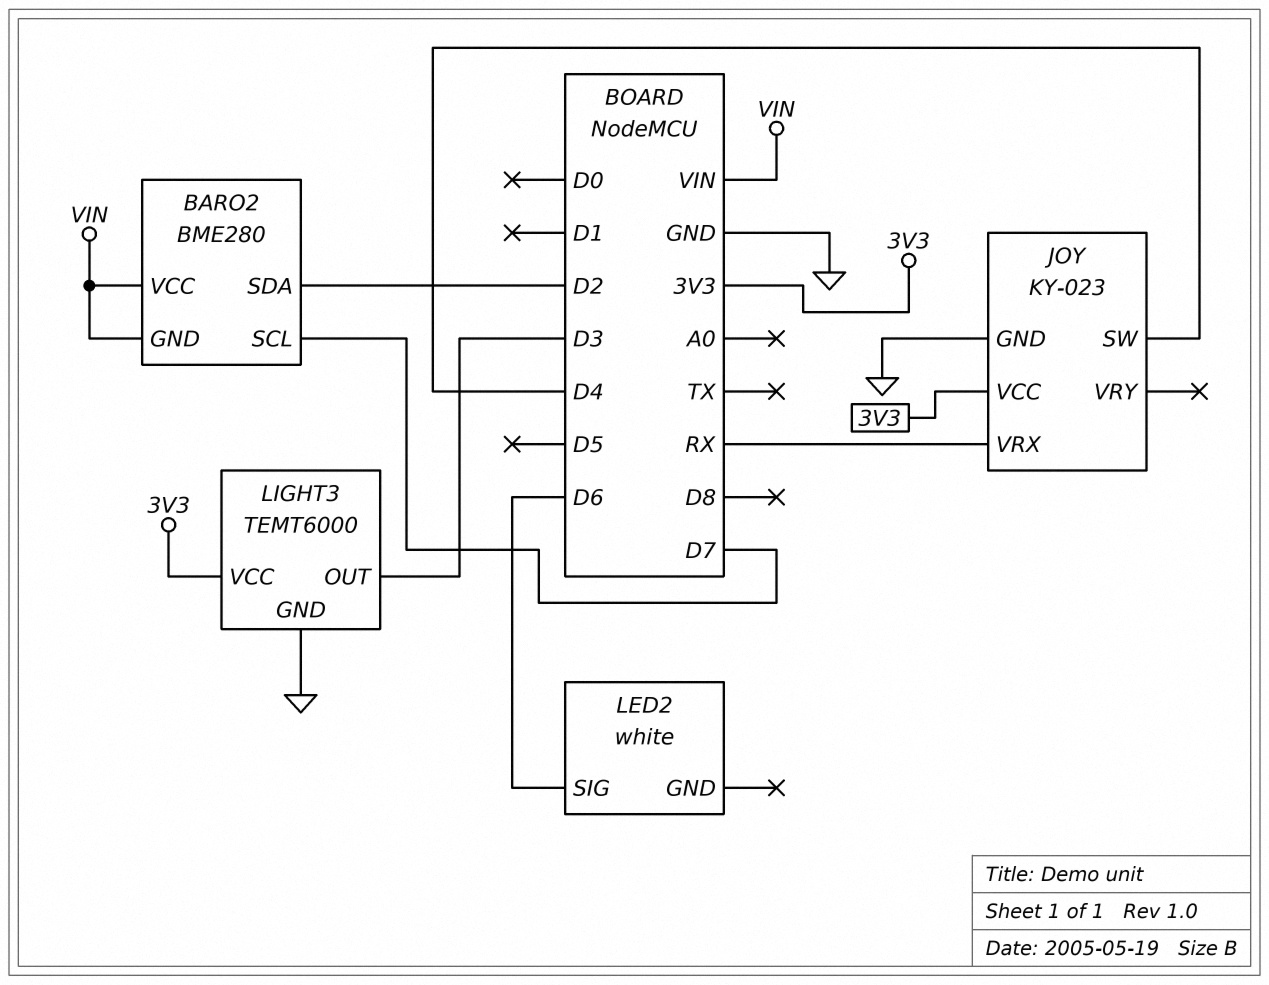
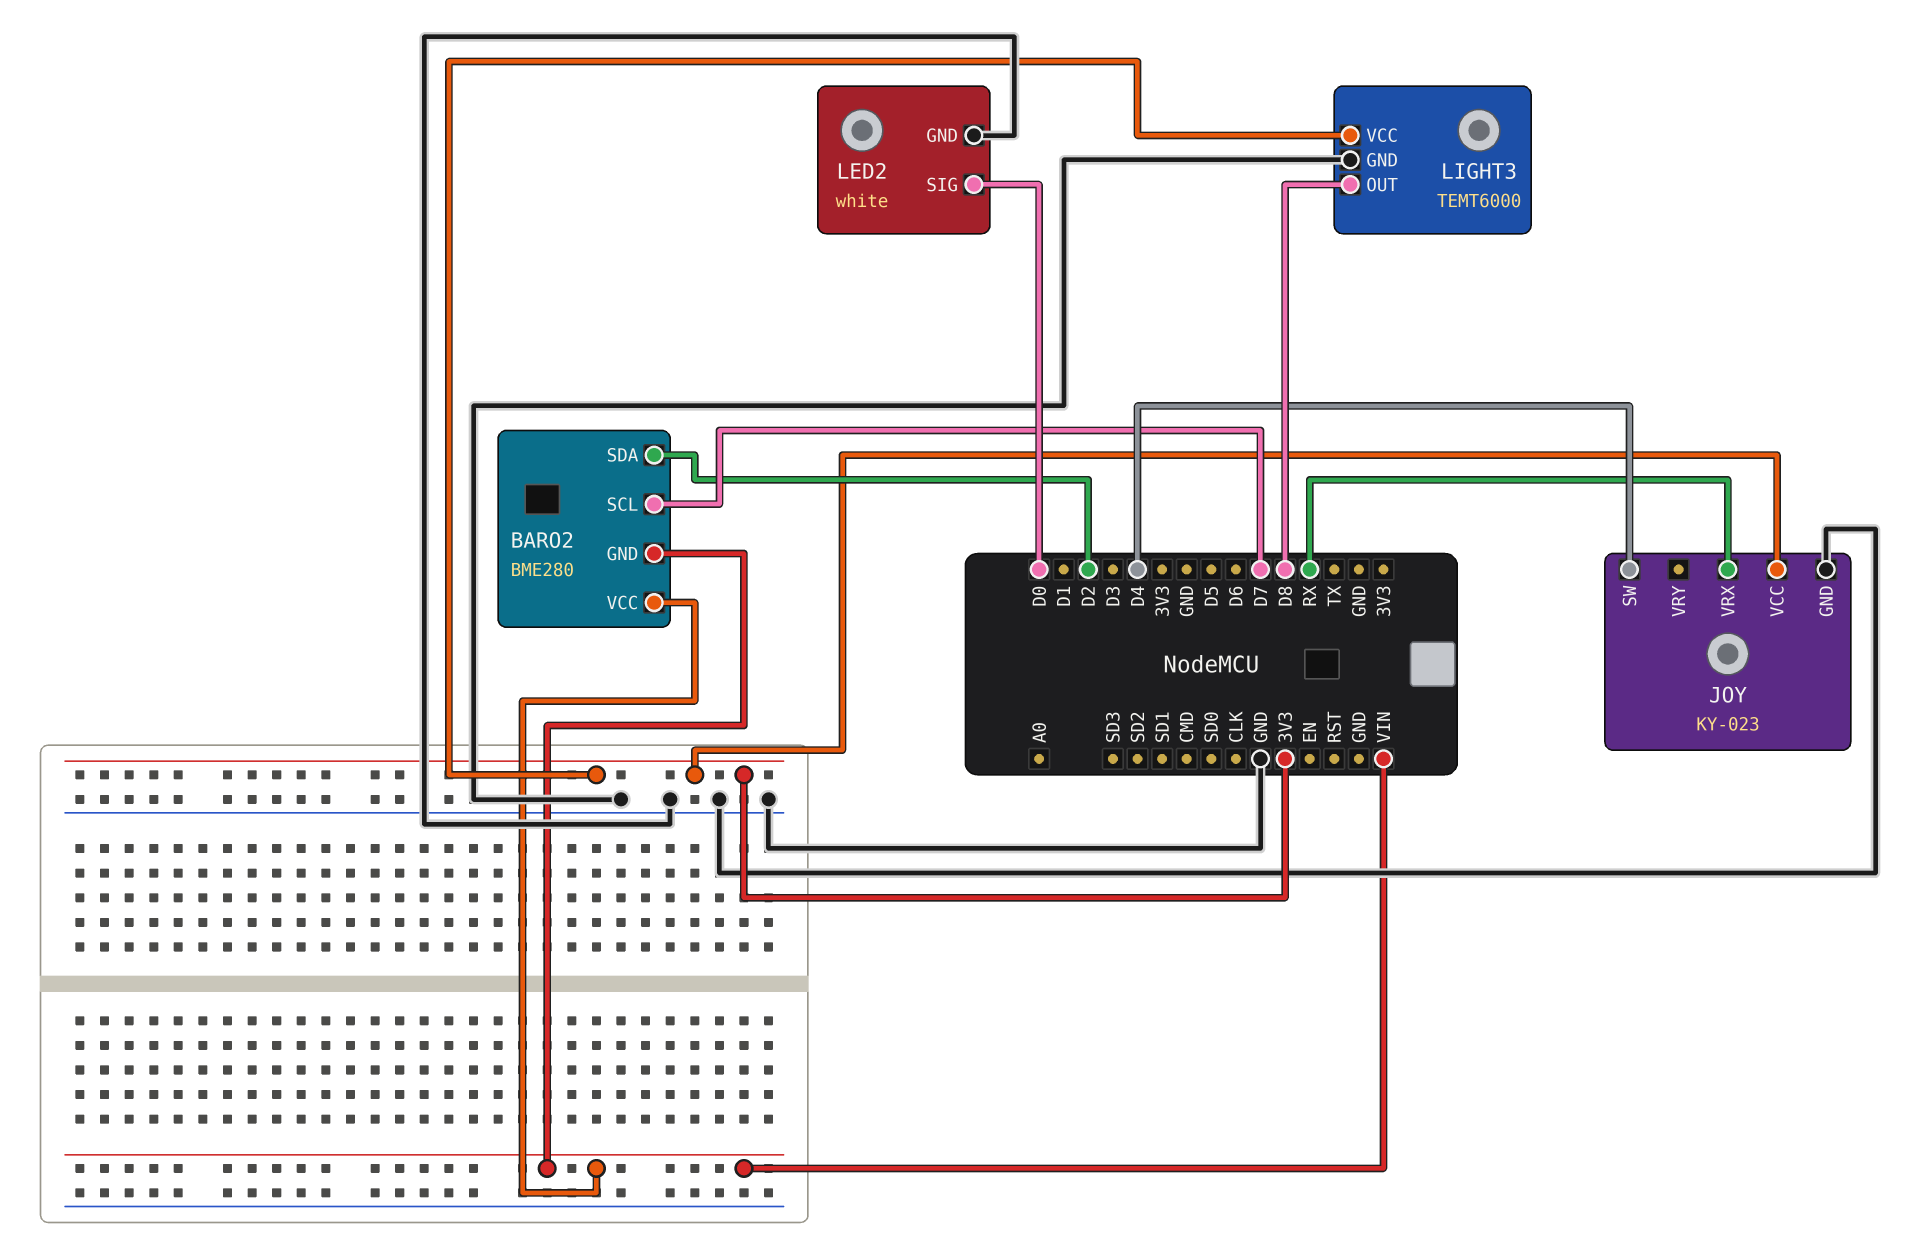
LED2 pin GND: none -> GND
LED2 pin SIG: D6 -> D0
LIGHT3 pin OUT: D3 -> D8

